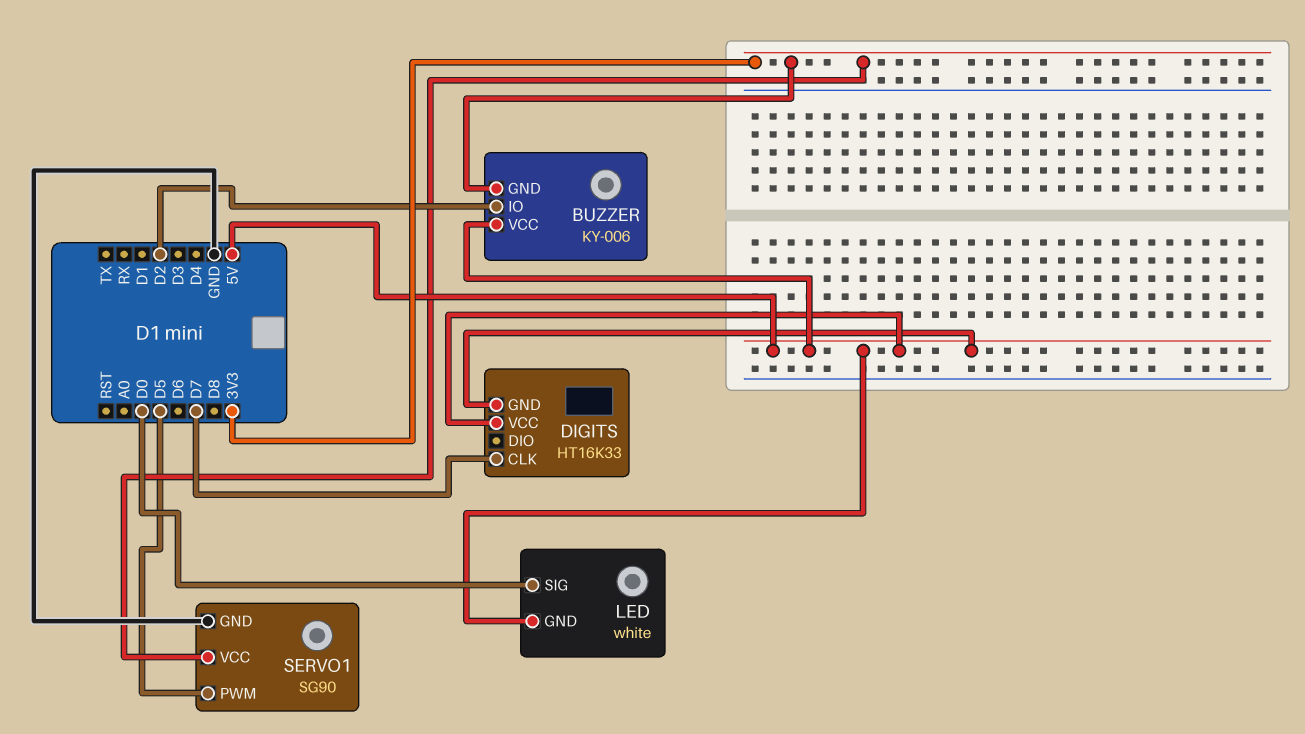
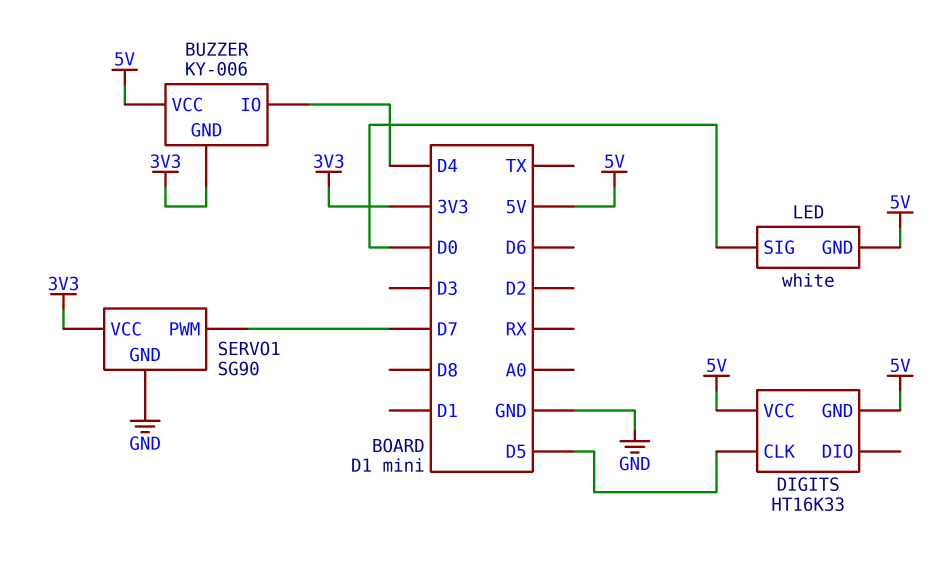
BUZZER pin IO: D2 -> D4
DIGITS pin CLK: D7 -> D5
SERVO1 pin PWM: D5 -> D7

